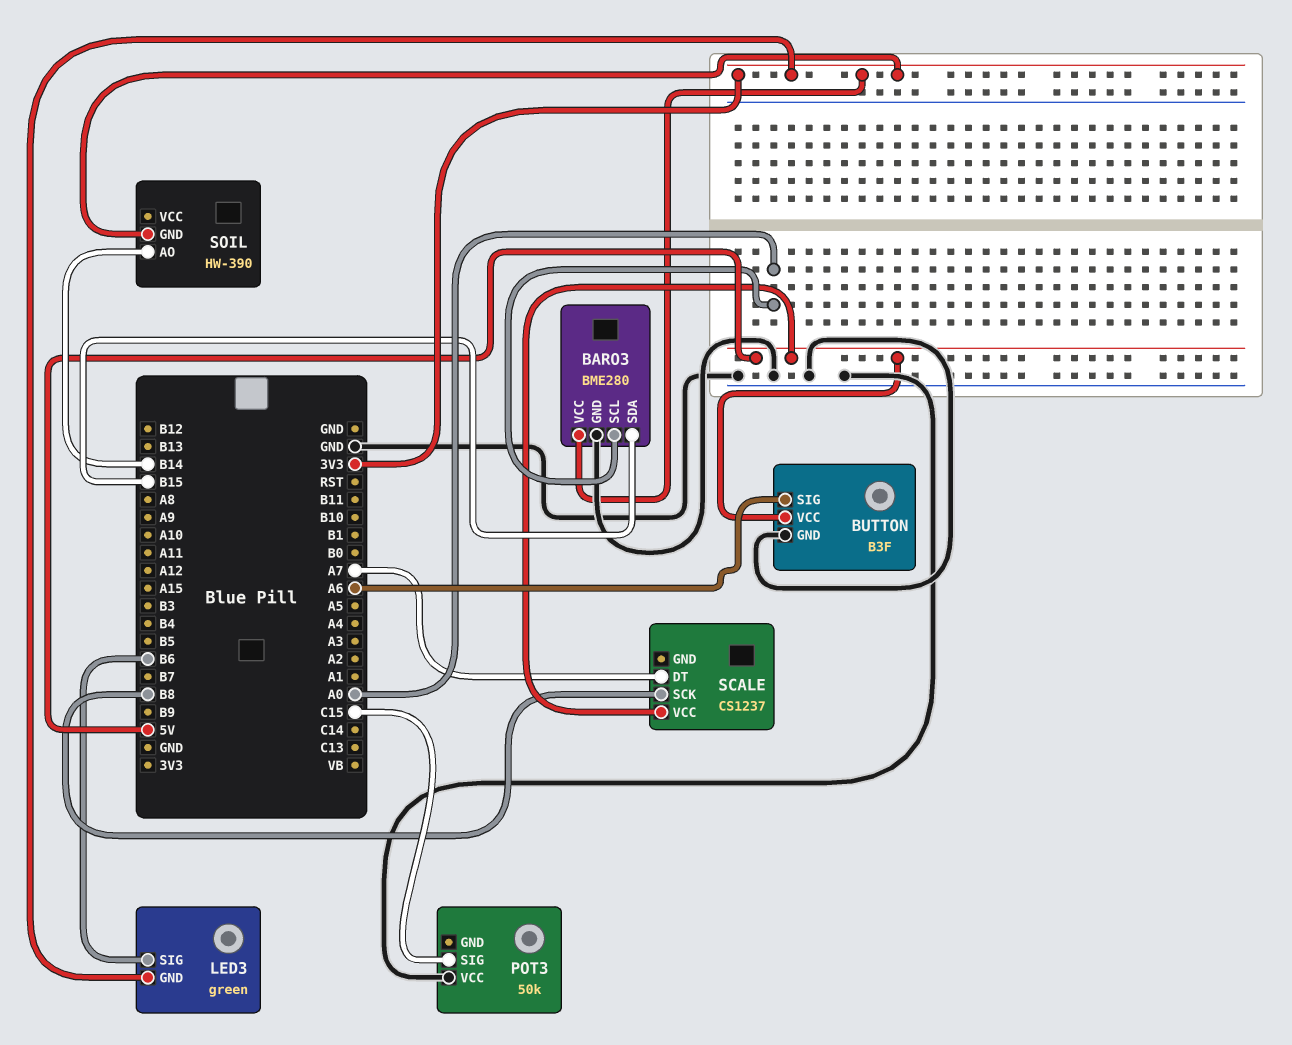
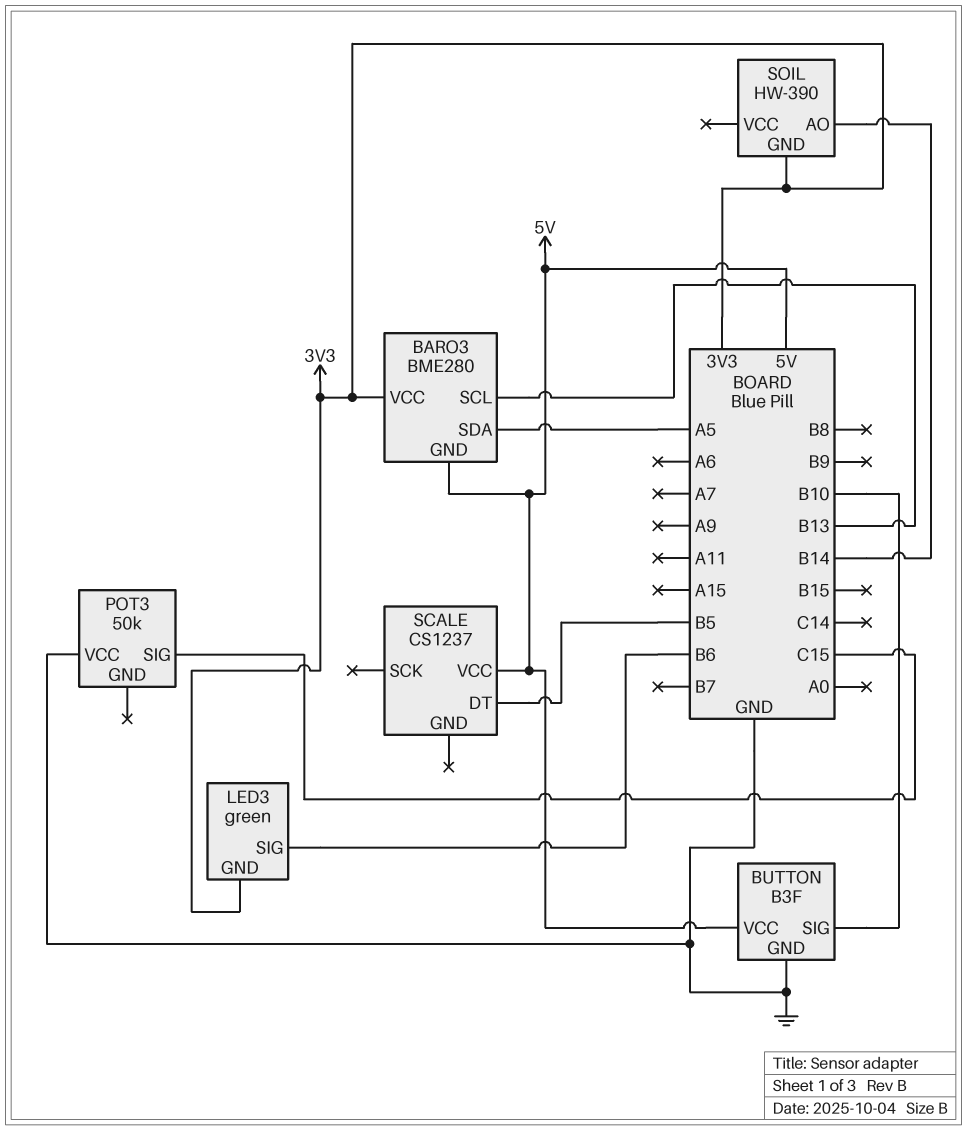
BARO3 pin GND: GND -> 5V
BARO3 pin SCL: A0 -> B13
BARO3 pin SDA: B15 -> A5
BUTTON pin SIG: A6 -> B10
SCALE pin DT: A7 -> B5
SCALE pin SCK: B8 -> none

